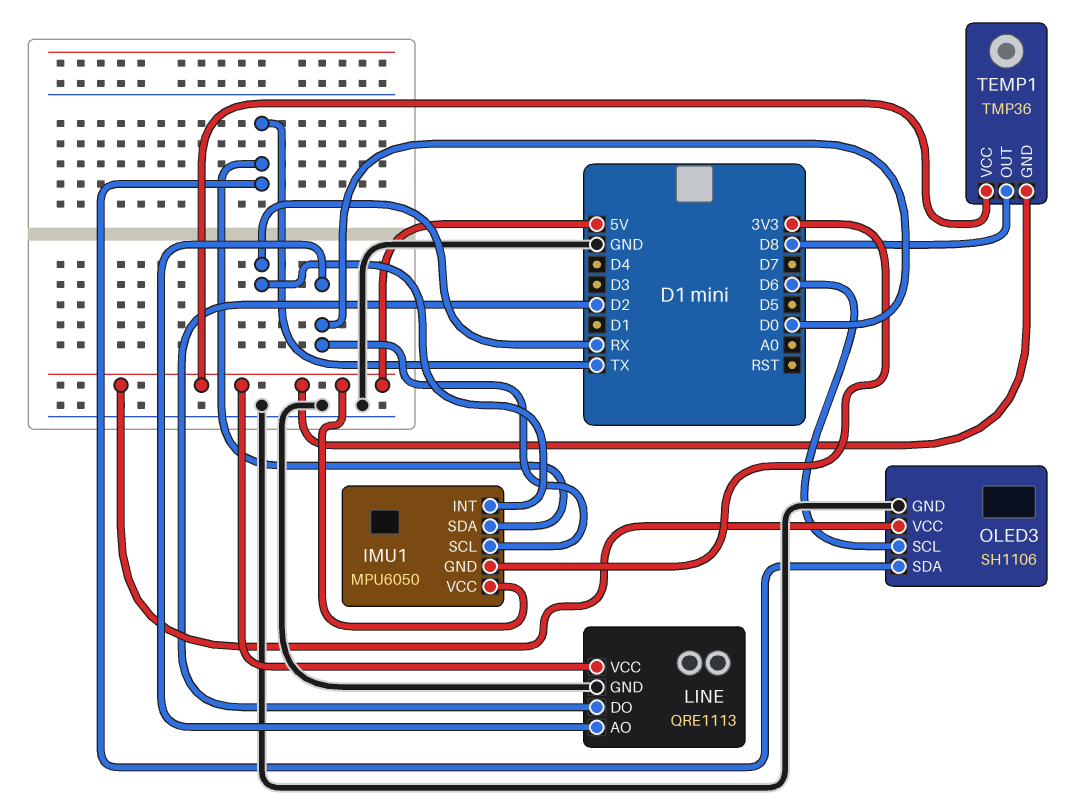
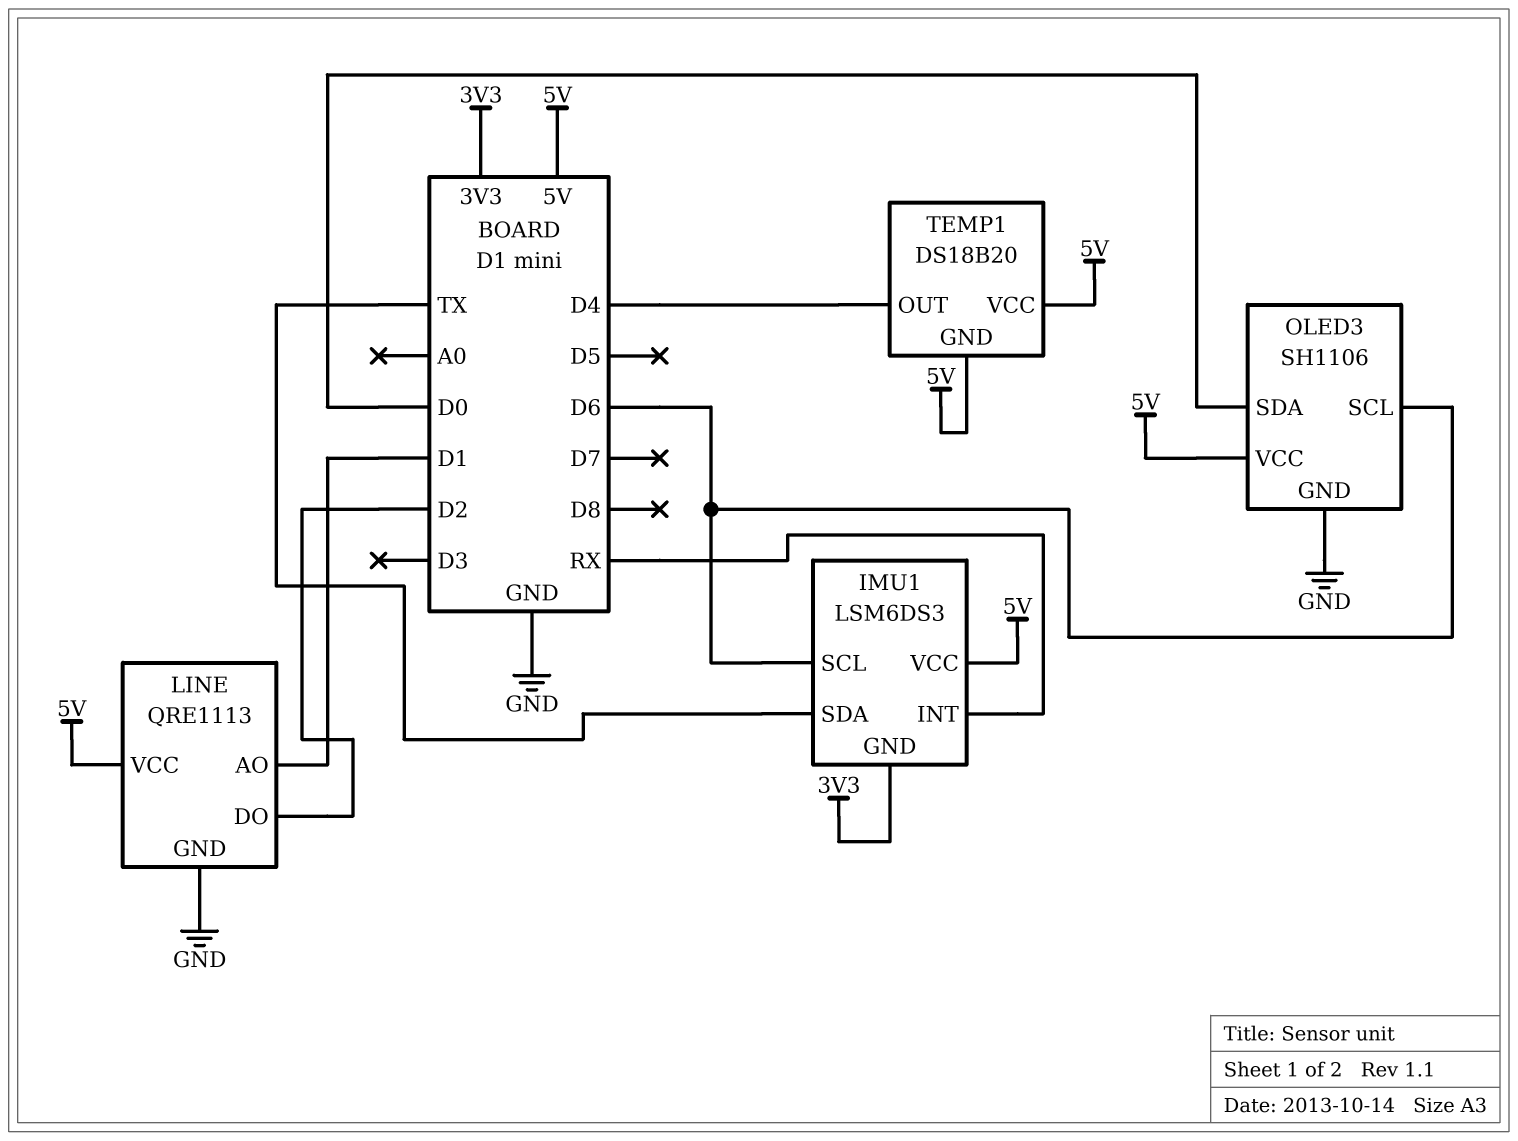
IMU1: MPU6050 -> LSM6DS3
IMU1 pin SCL: D0 -> D6
LINE pin AO: D0 -> D1
OLED3 pin SDA: TX -> D0
TEMP1: TMP36 -> DS18B20
TEMP1 pin OUT: D8 -> D4

